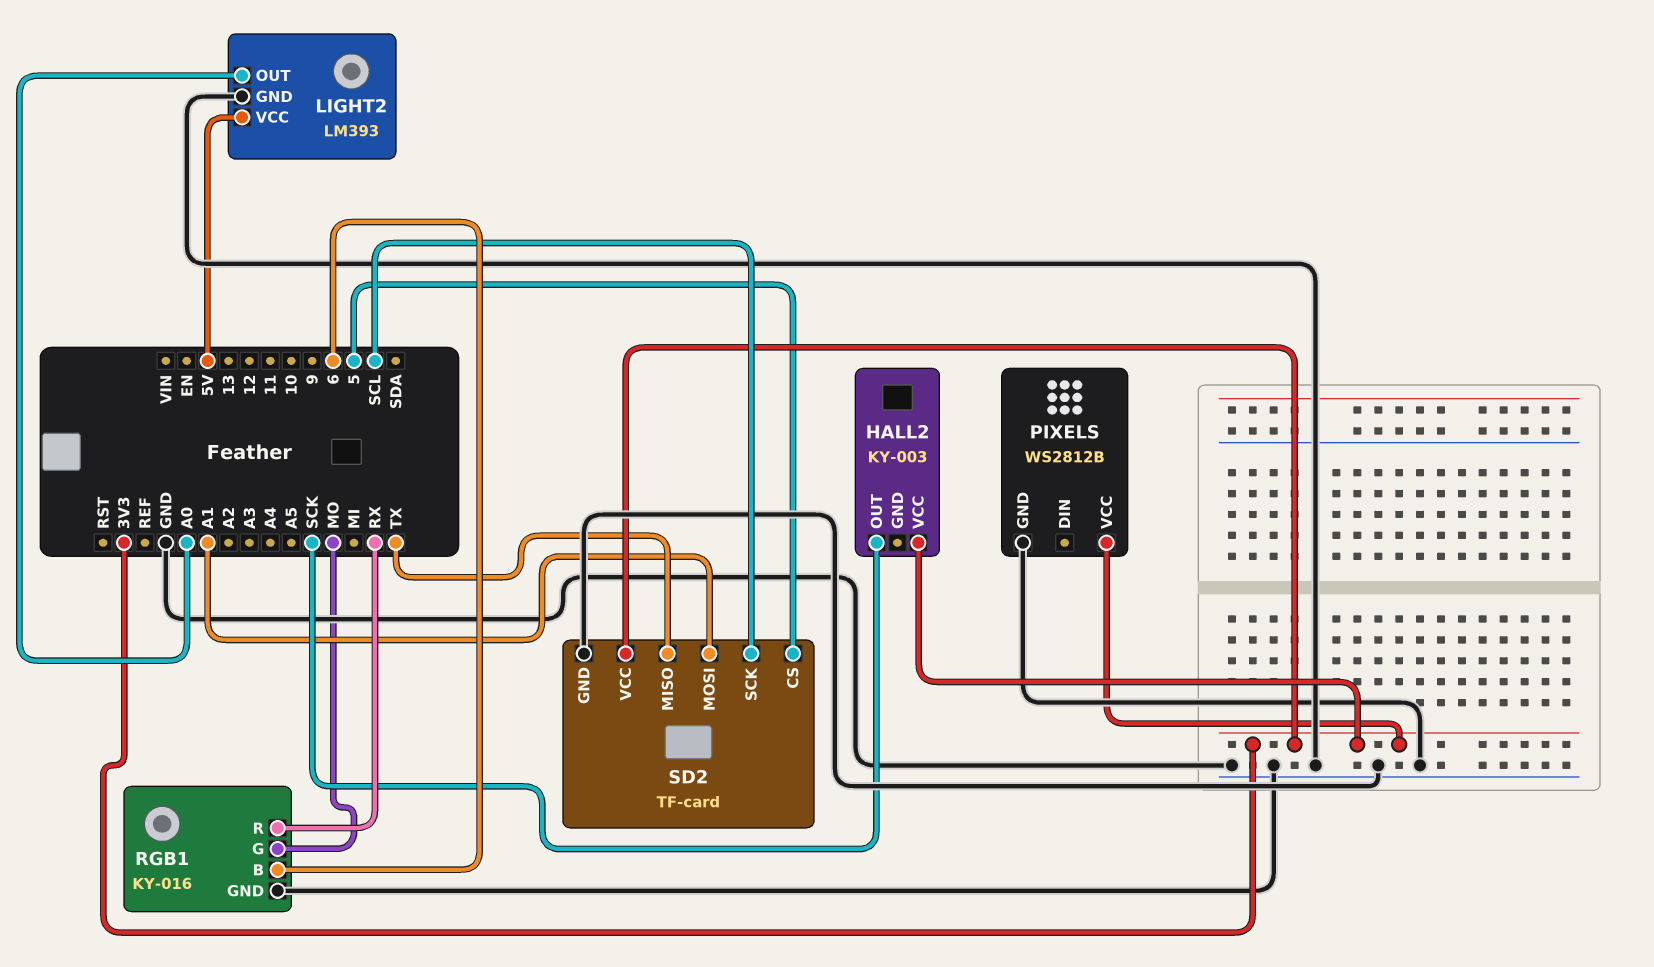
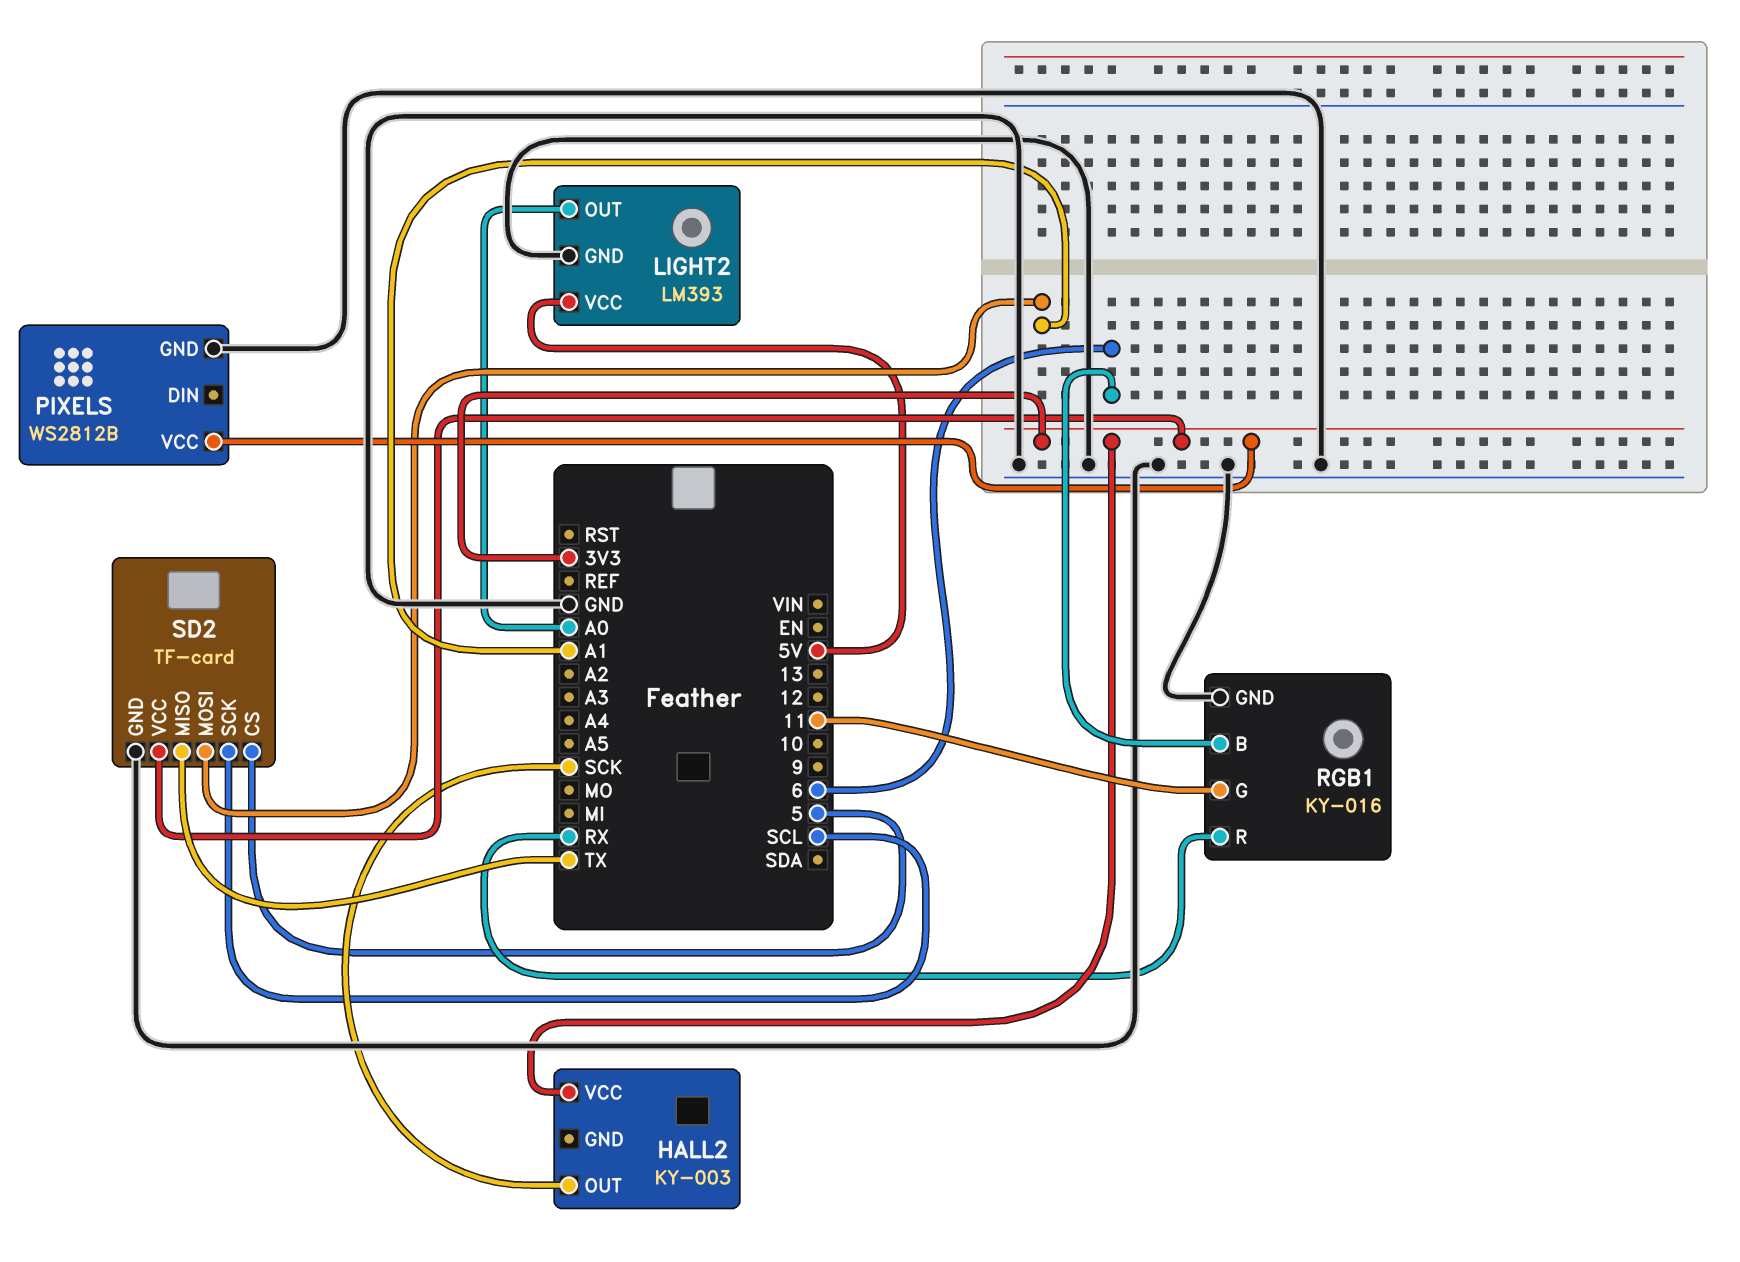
RGB1 pin G: MO -> 11

